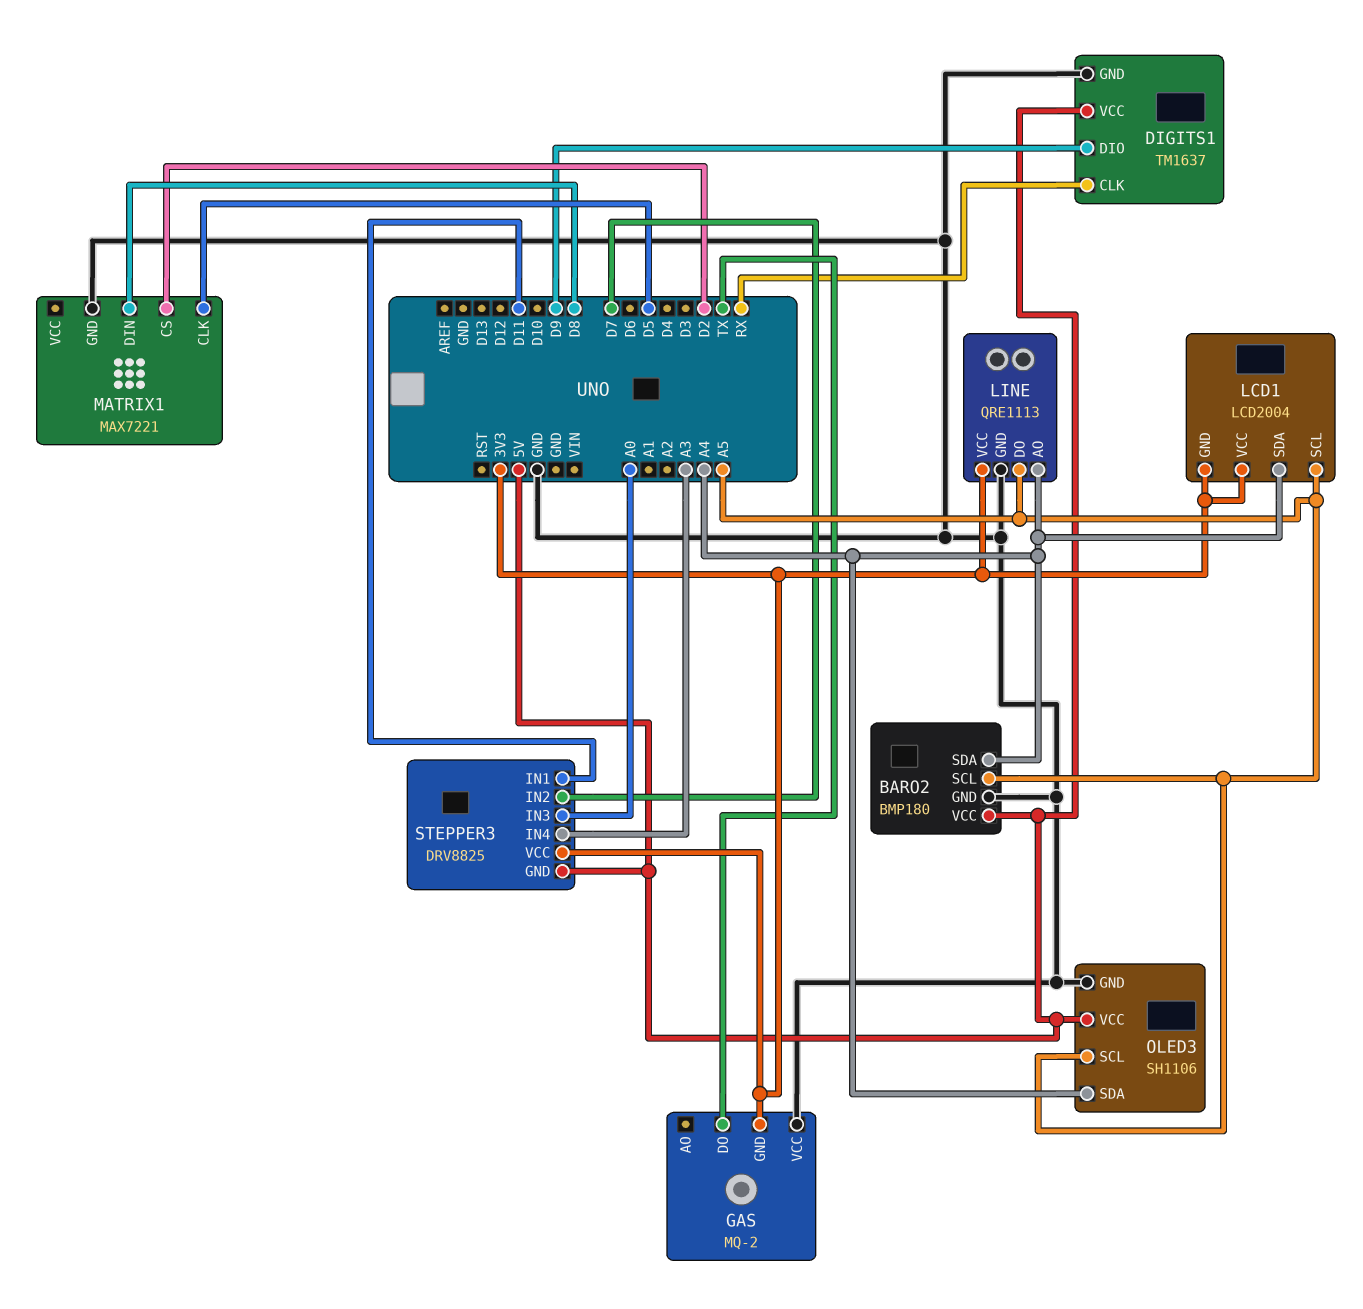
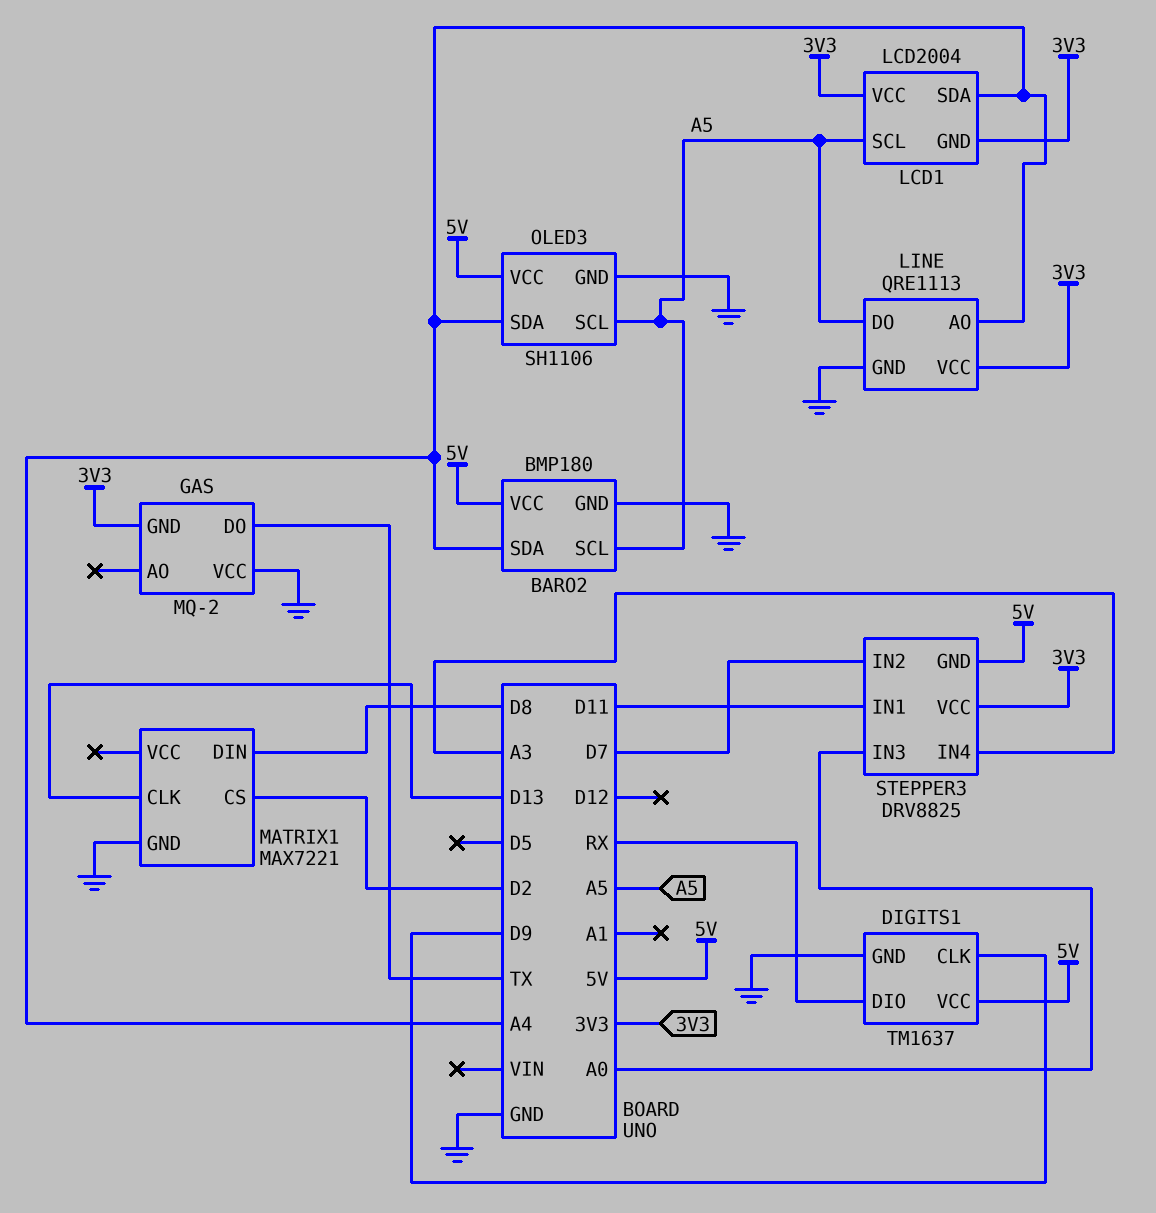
DIGITS1 pin CLK: RX -> D9
DIGITS1 pin DIO: D9 -> RX
MATRIX1 pin CLK: D5 -> D13

